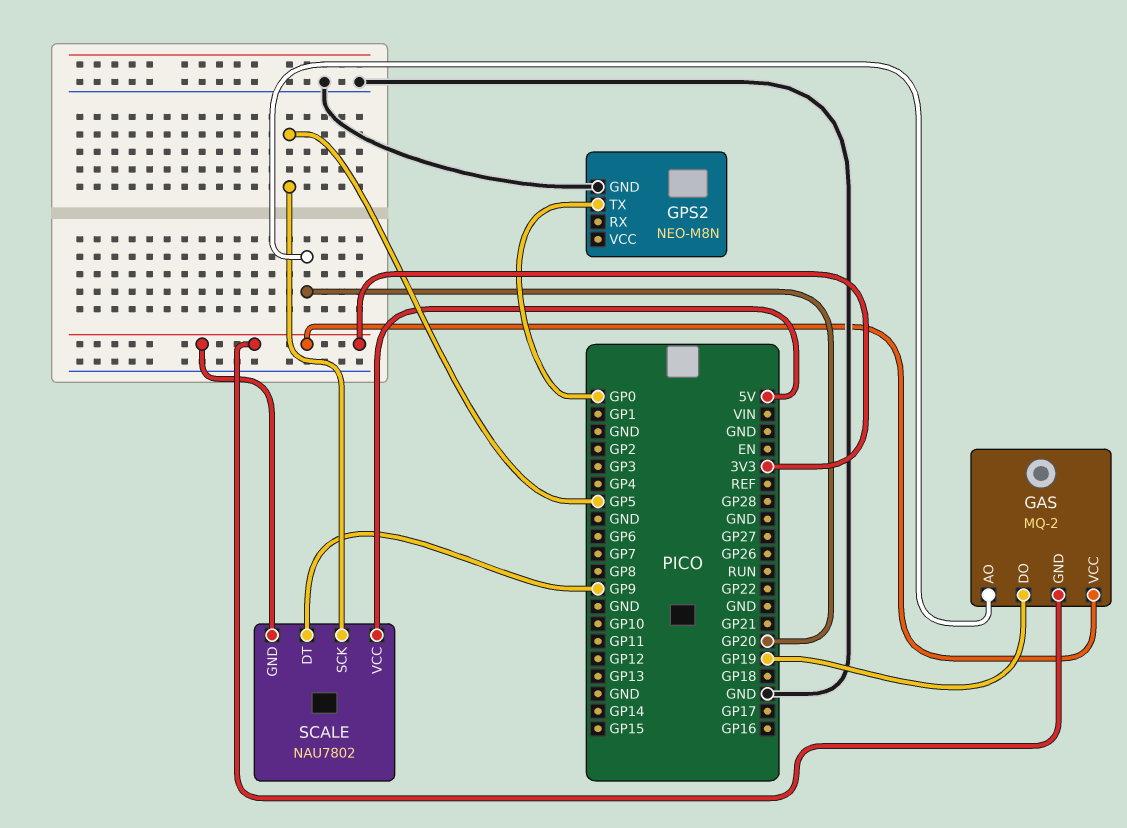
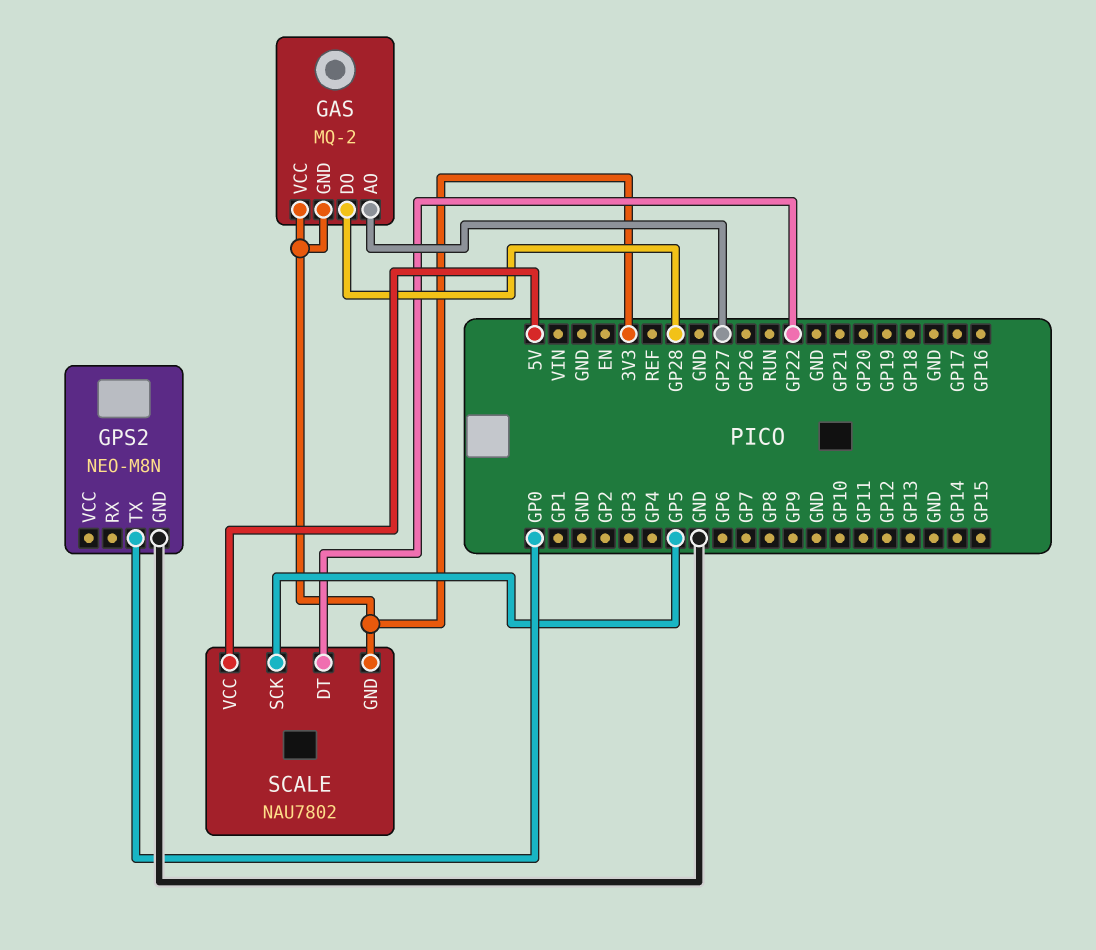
GAS pin AO: GP20 -> GP27
GAS pin DO: GP19 -> GP28
SCALE pin DT: GP9 -> GP22

